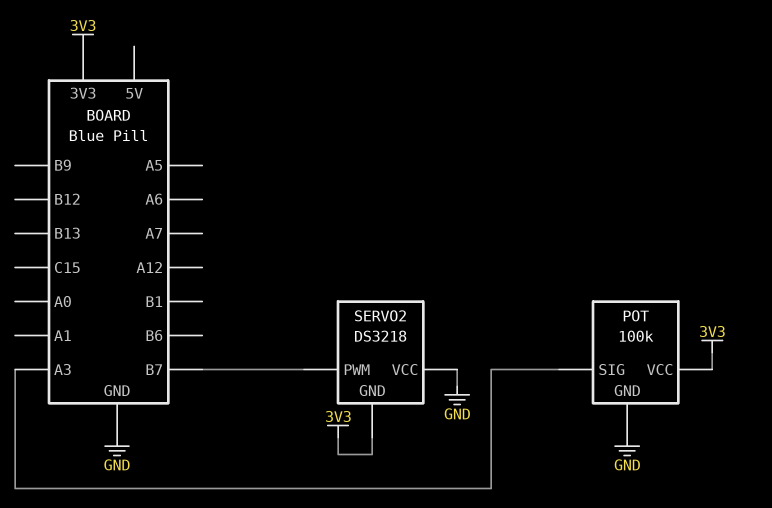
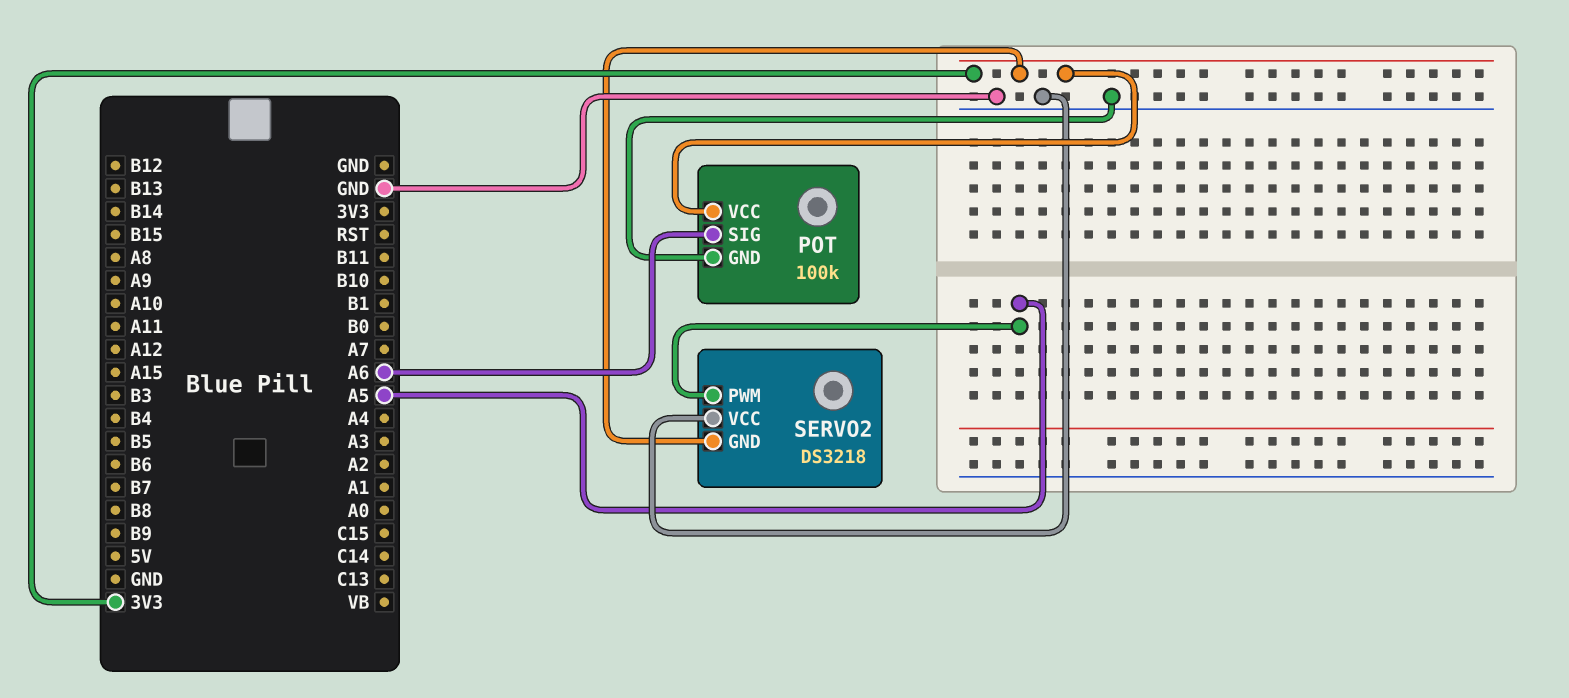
POT pin SIG: A3 -> A6
SERVO2 pin PWM: B7 -> A5

